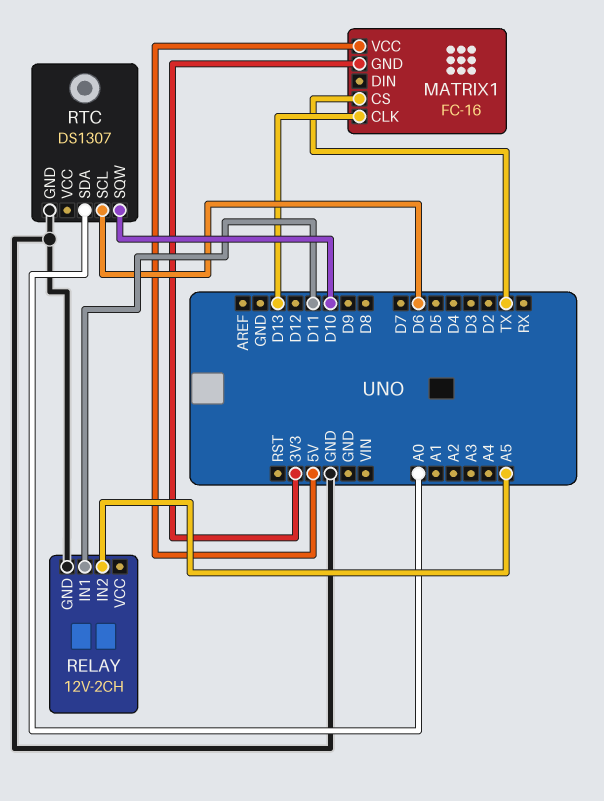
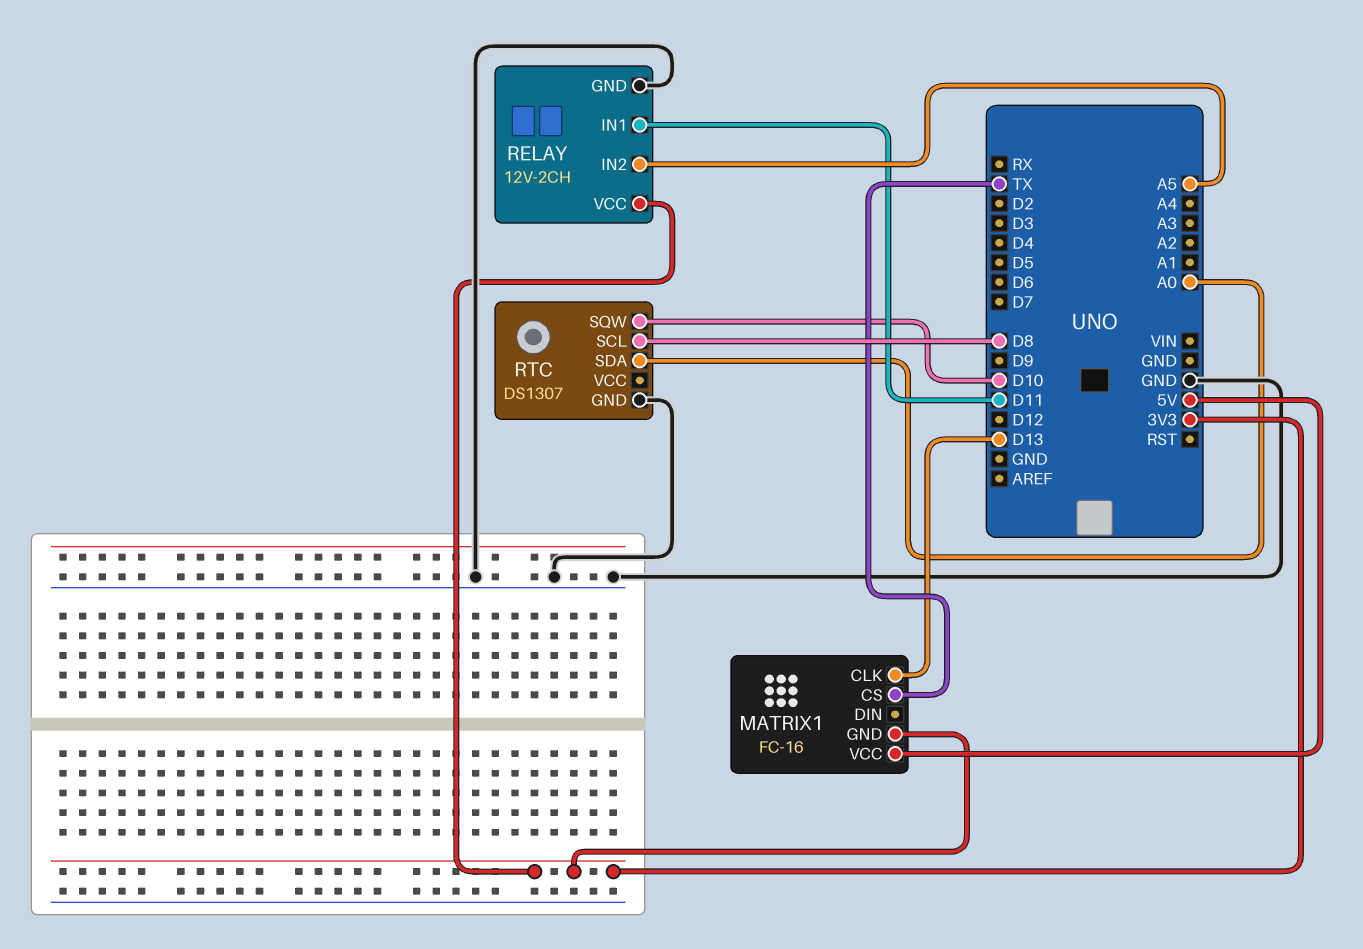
RELAY pin VCC: none -> 3V3
RTC pin SCL: D6 -> D8

